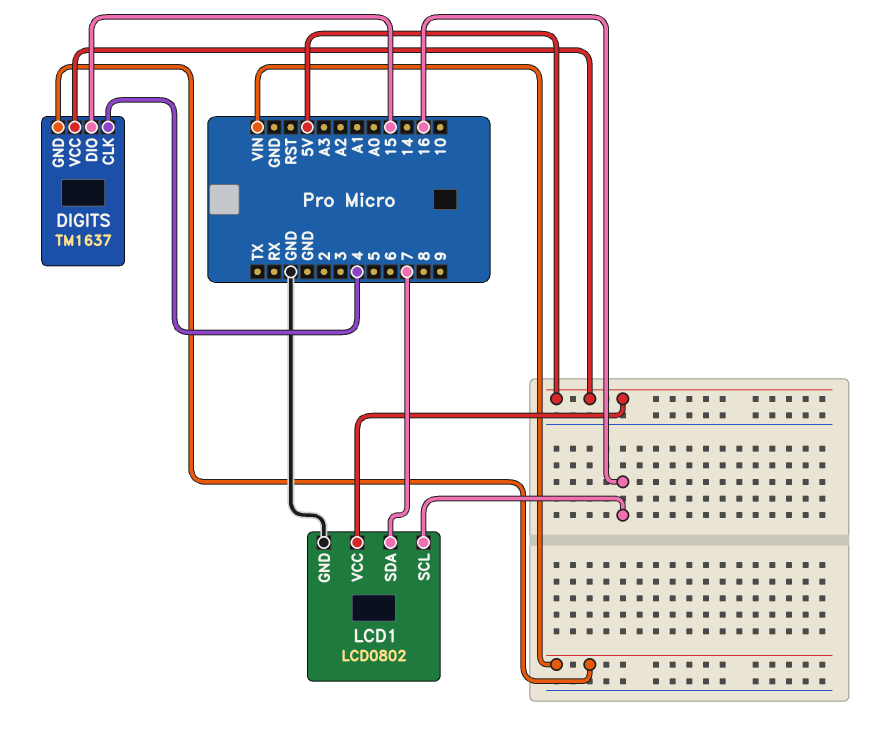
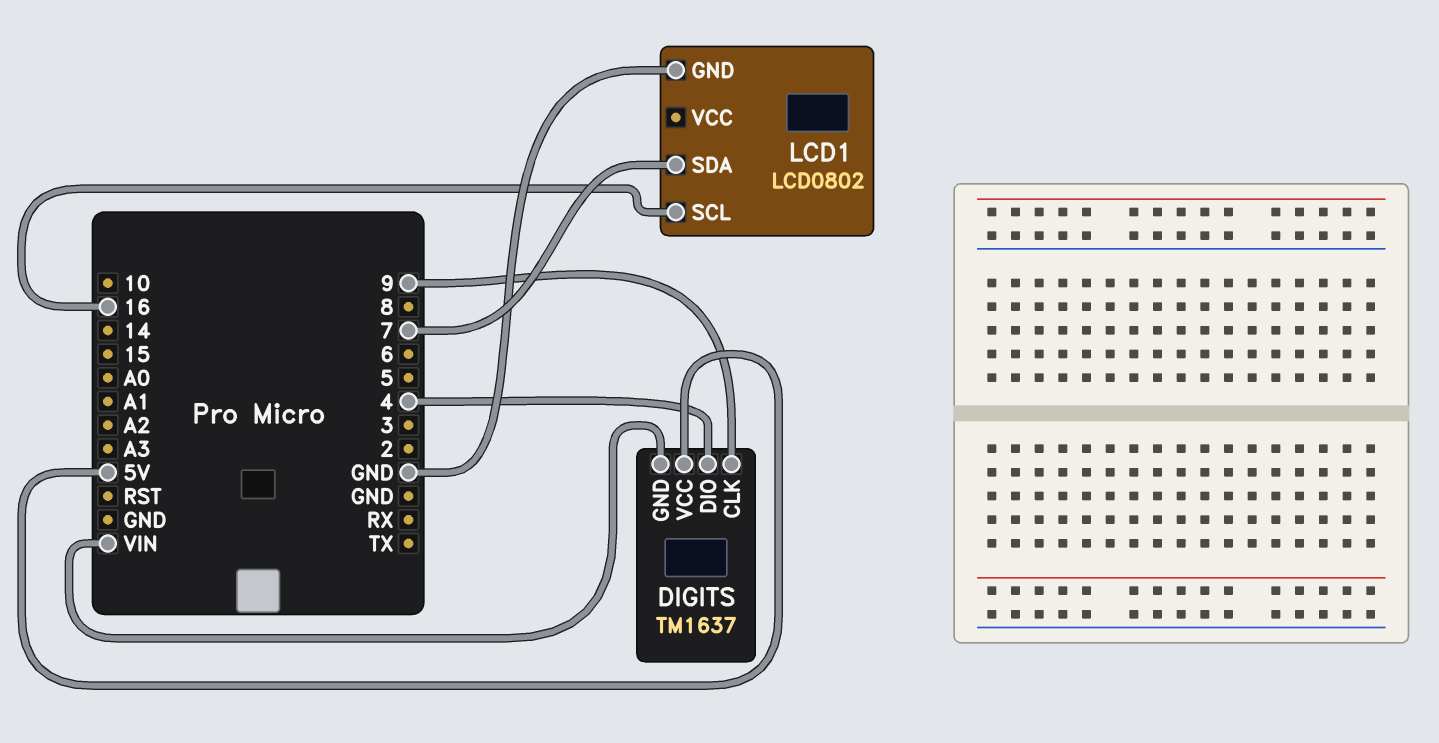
DIGITS pin CLK: 4 -> 9
DIGITS pin DIO: 15 -> 4
LCD1 pin VCC: 5V -> none

